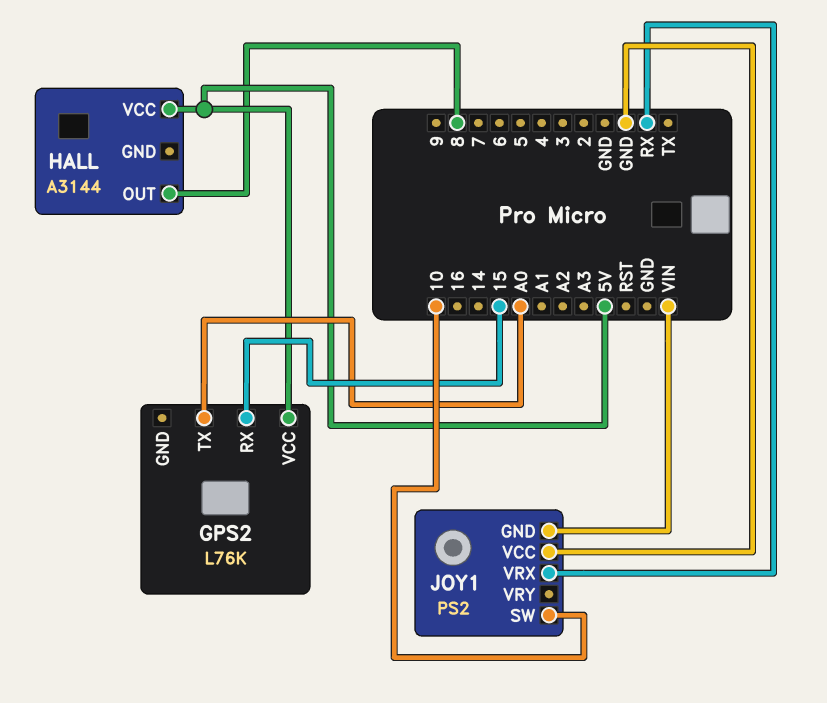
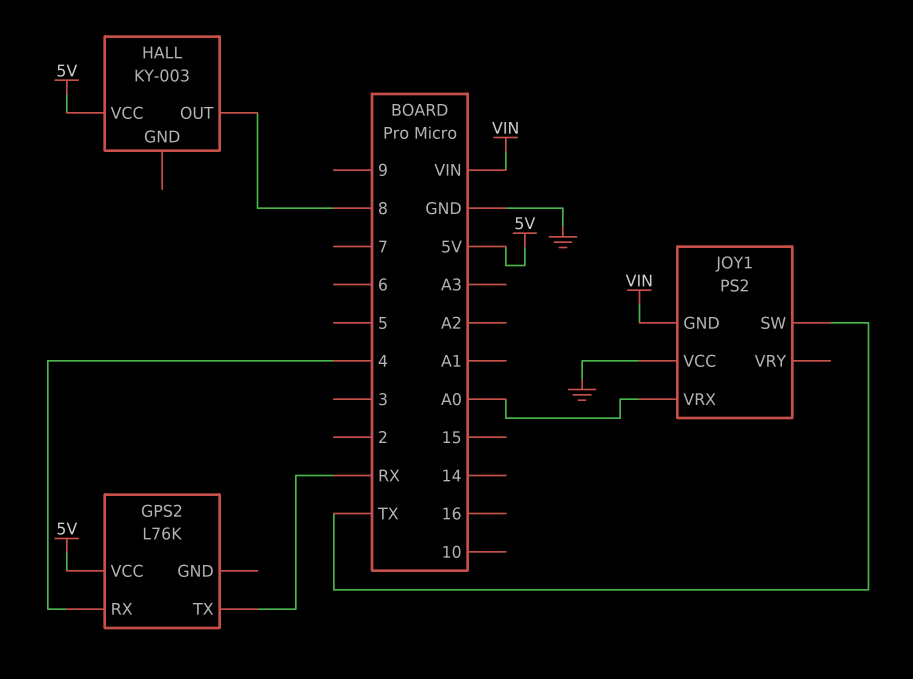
GPS2 pin RX: 15 -> 4
GPS2 pin TX: A0 -> RX
HALL: A3144 -> KY-003
JOY1 pin SW: 10 -> TX
JOY1 pin VRX: RX -> A0

